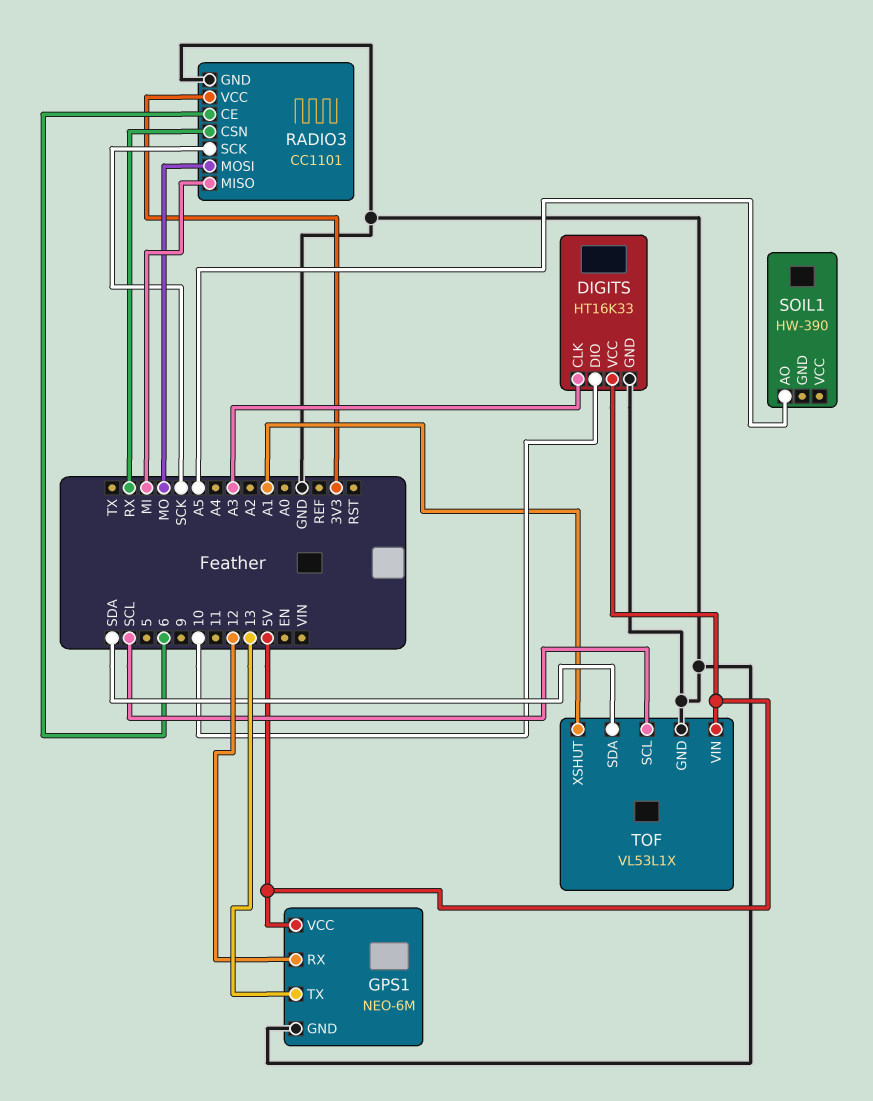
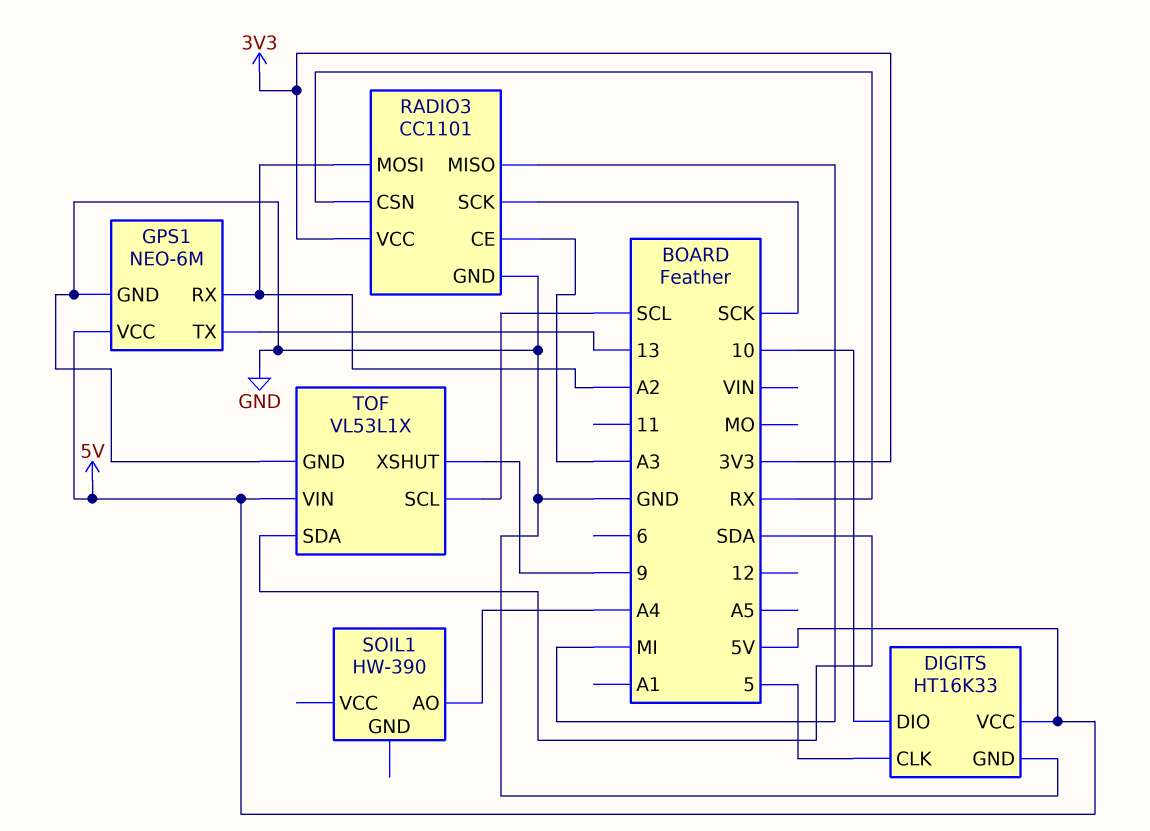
DIGITS pin CLK: A3 -> 5
GPS1 pin RX: 12 -> A2
RADIO3 pin CE: 6 -> A3
RADIO3 pin MOSI: MO -> A2
SOIL1 pin AO: A5 -> A4
TOF pin XSHUT: A1 -> 9

